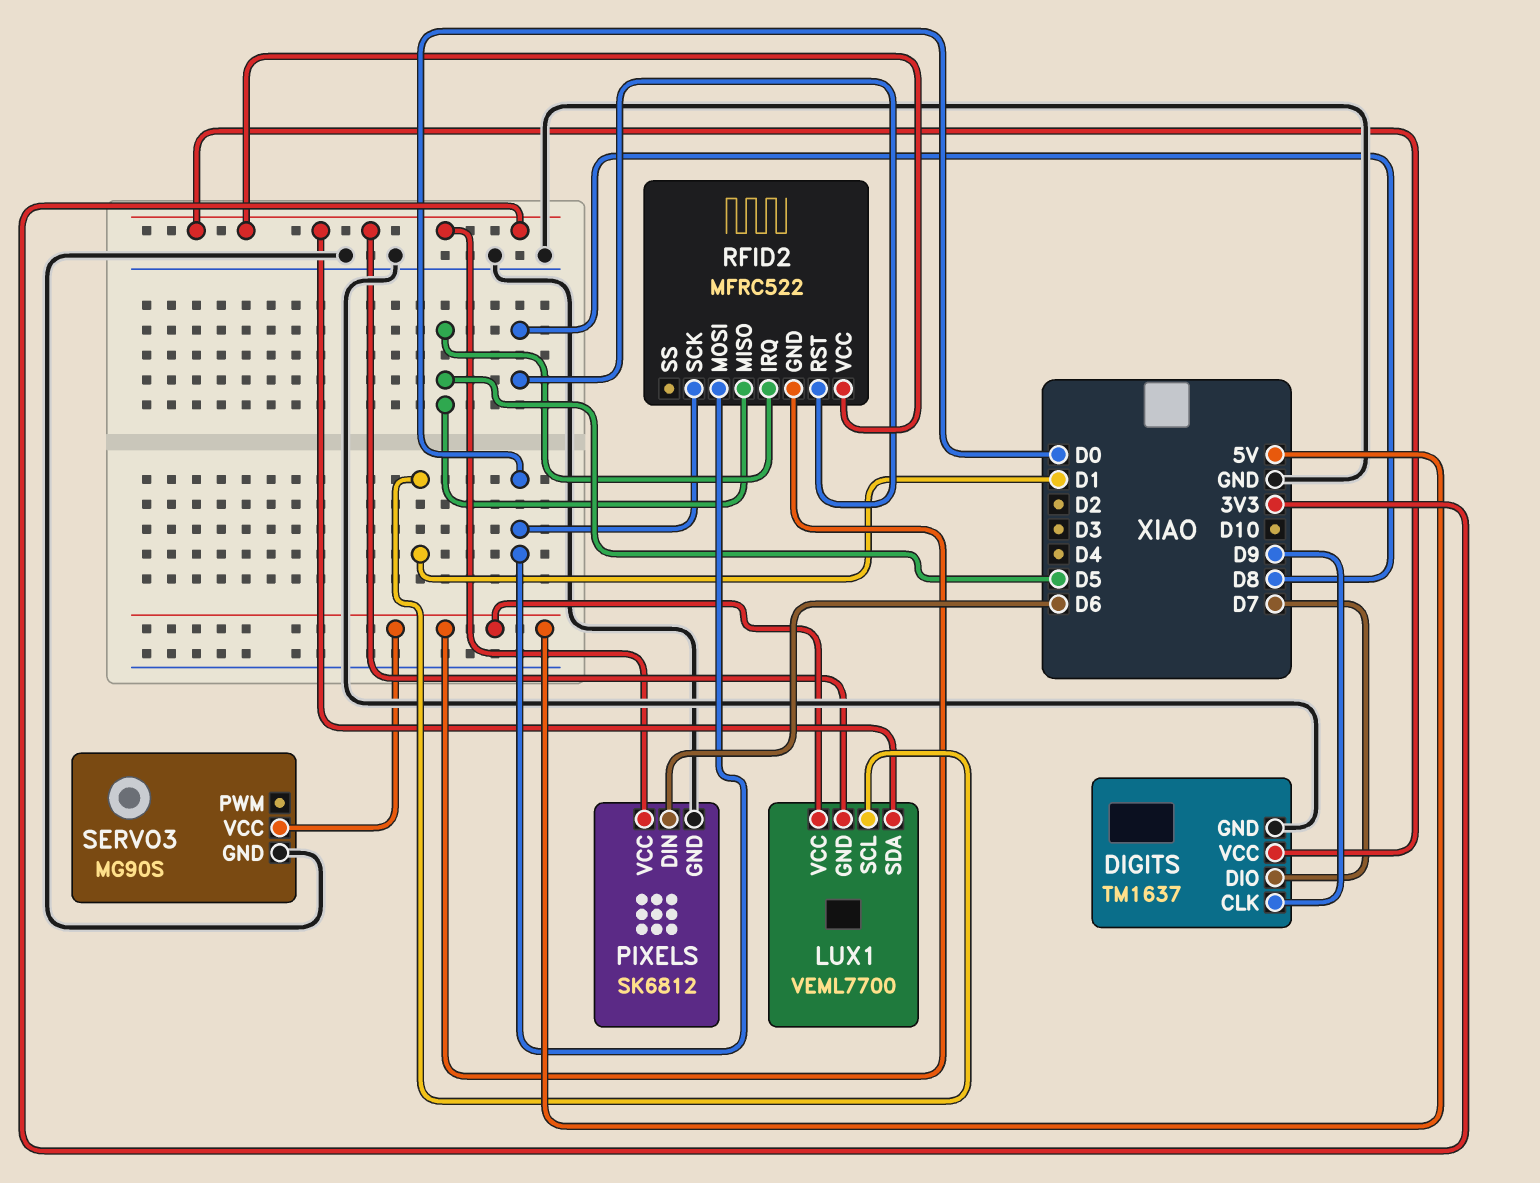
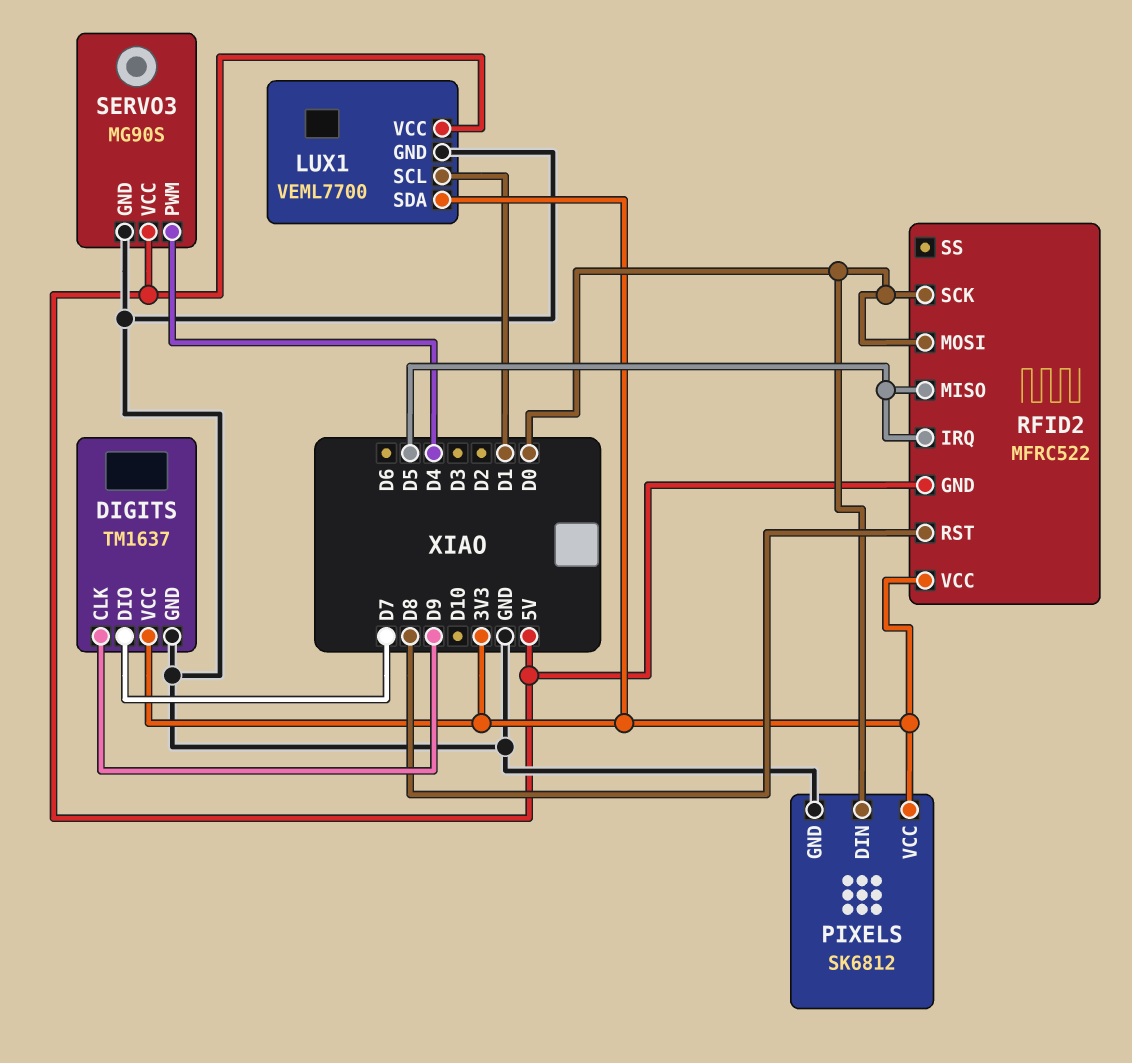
LUX1 pin GND: 3V3 -> GND
PIXELS pin DIN: D6 -> D0
SERVO3 pin PWM: none -> D4

